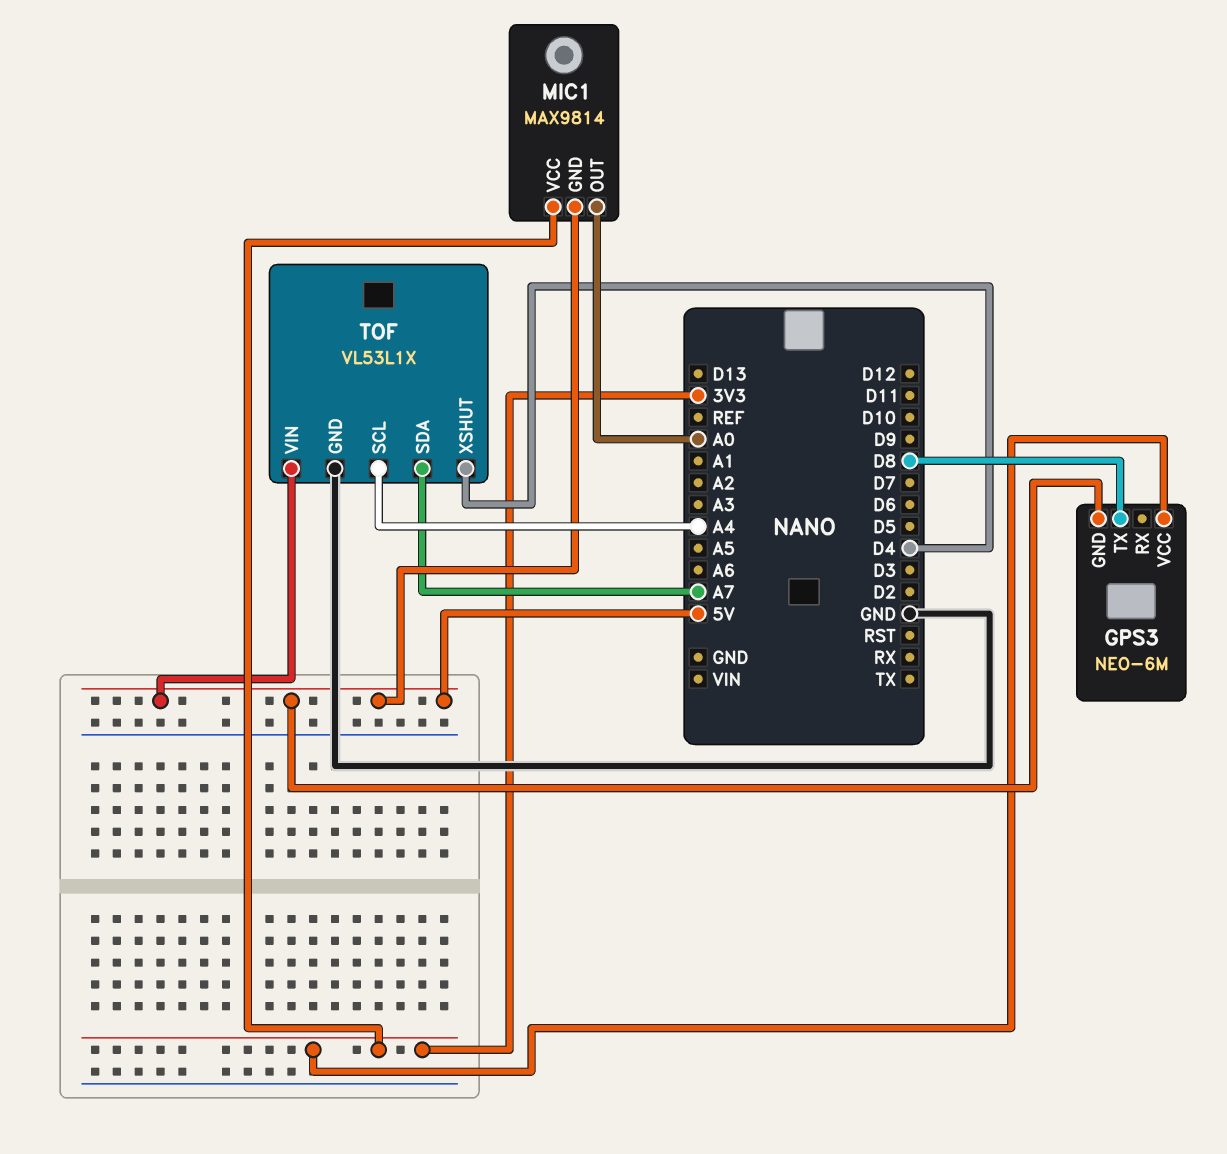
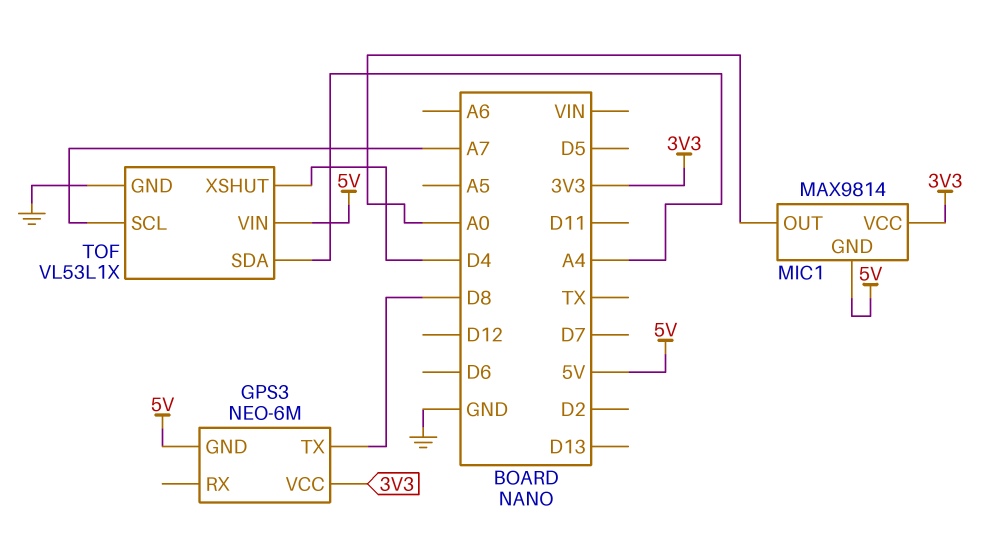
TOF pin SCL: A4 -> A7
TOF pin SDA: A7 -> A4

